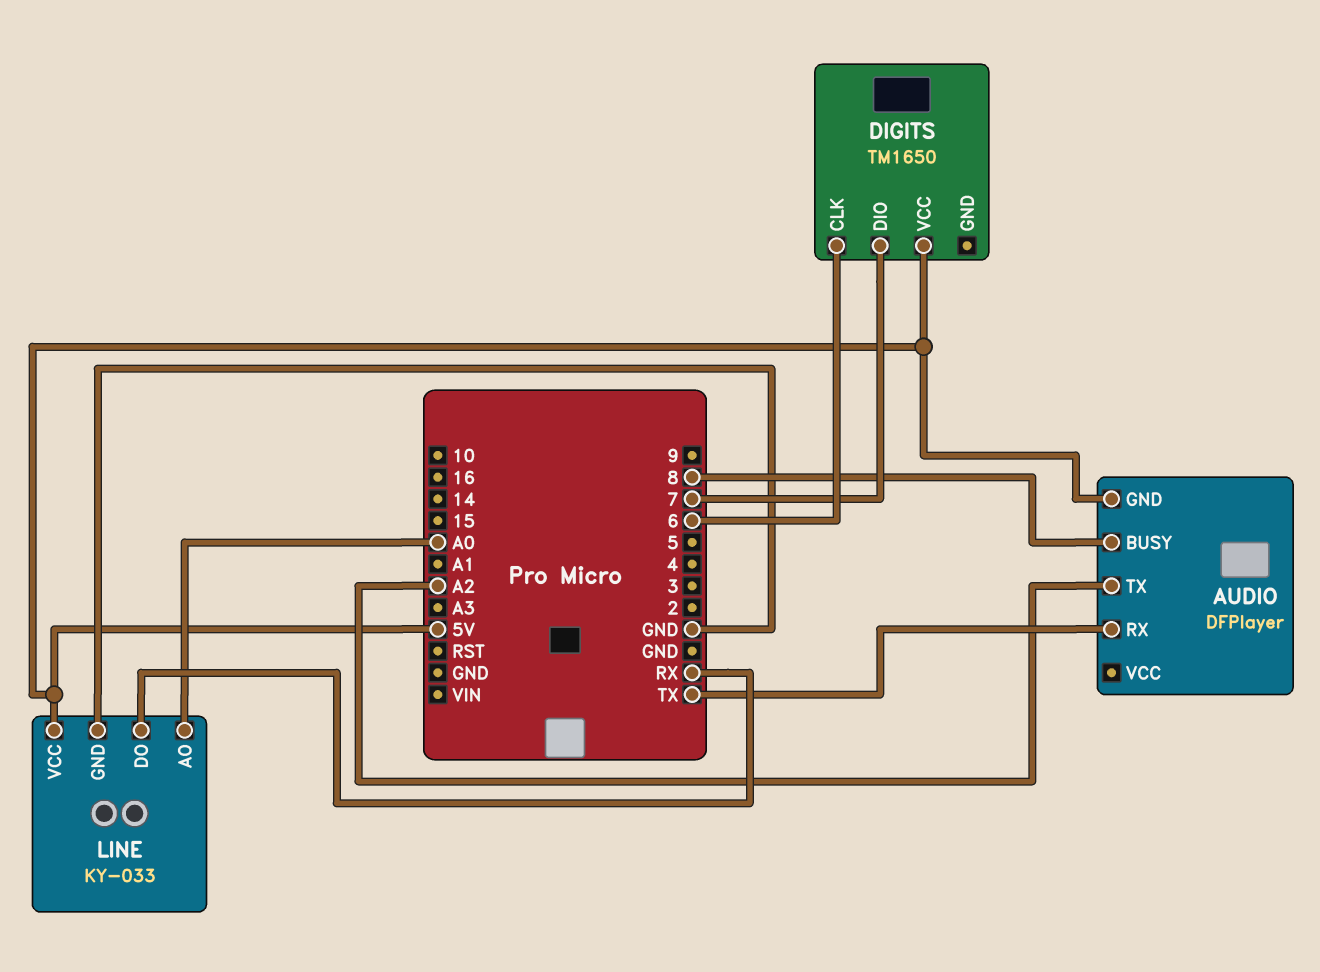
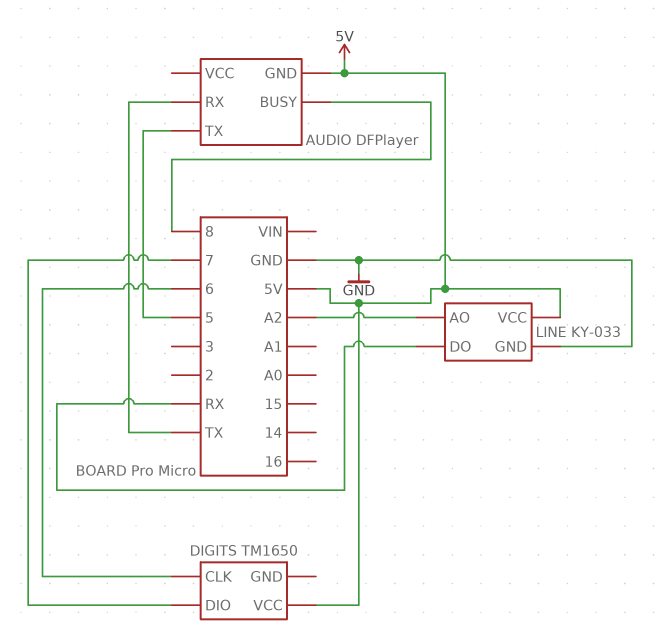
AUDIO pin TX: A2 -> 5
LINE pin AO: A0 -> A2

